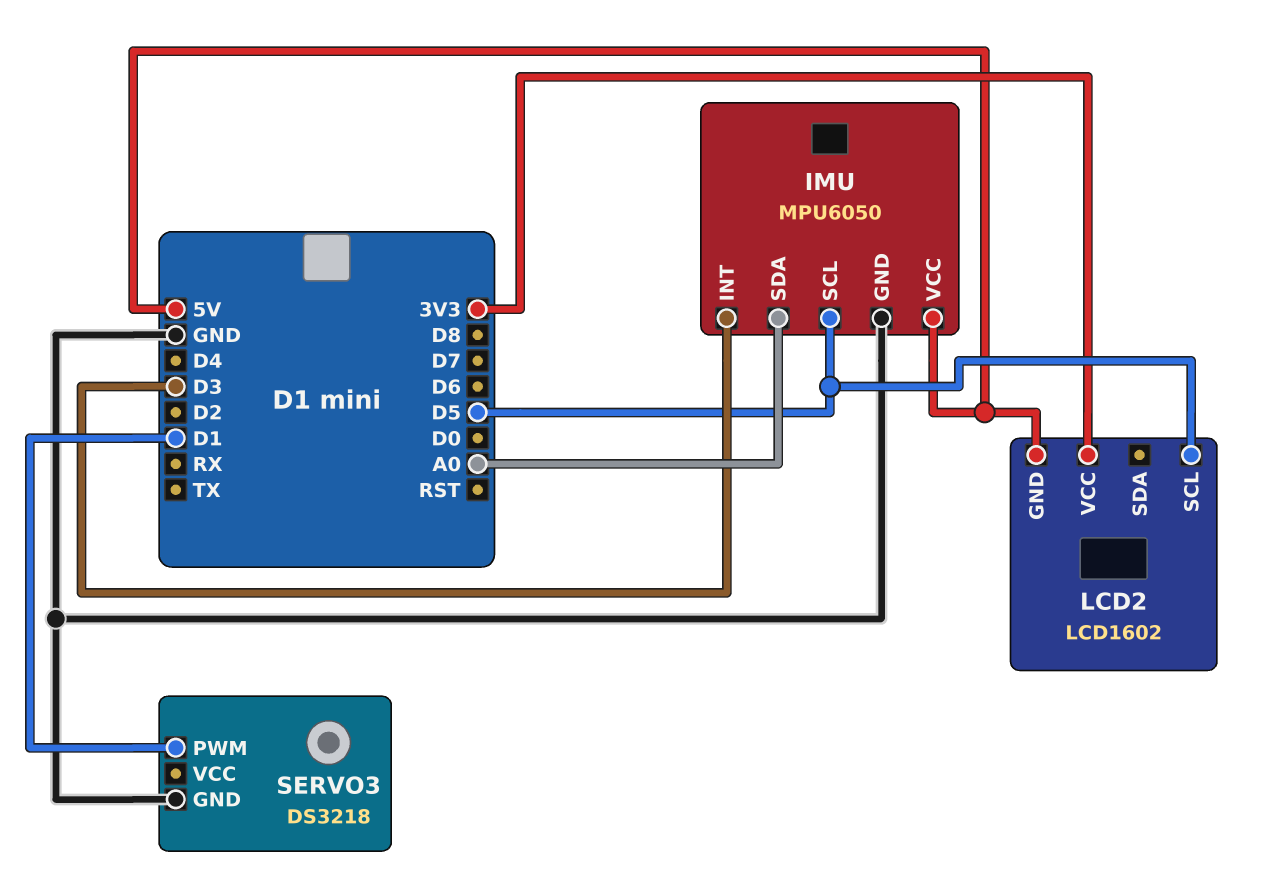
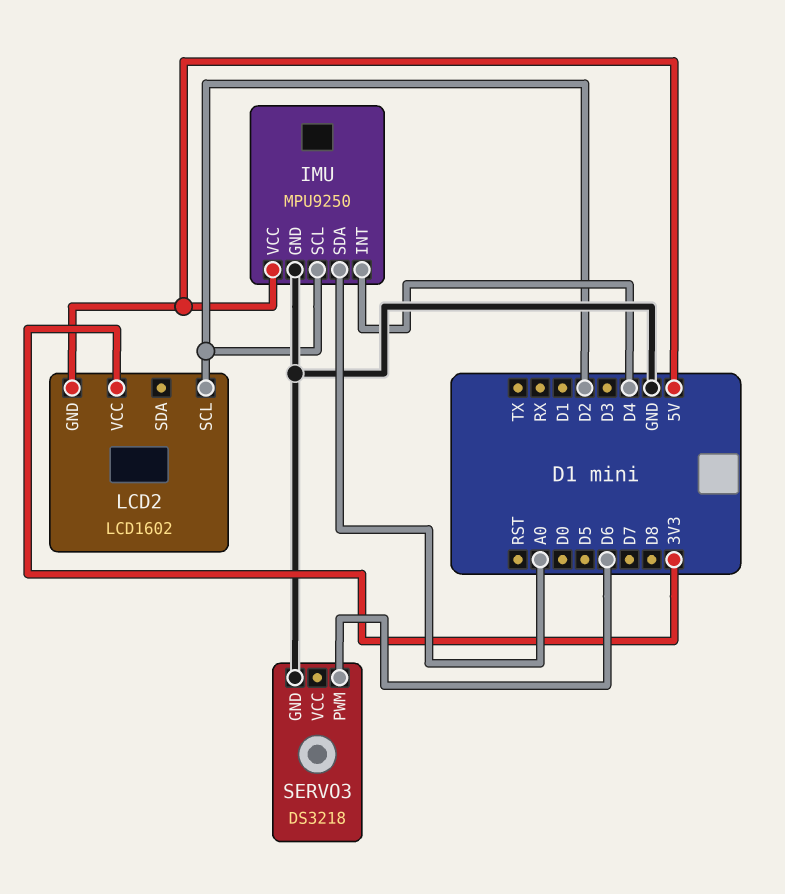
IMU: MPU6050 -> MPU9250
IMU pin INT: D3 -> D4
IMU pin SCL: D5 -> D2
LCD2 pin SCL: D5 -> D2
SERVO3 pin PWM: D1 -> D6

